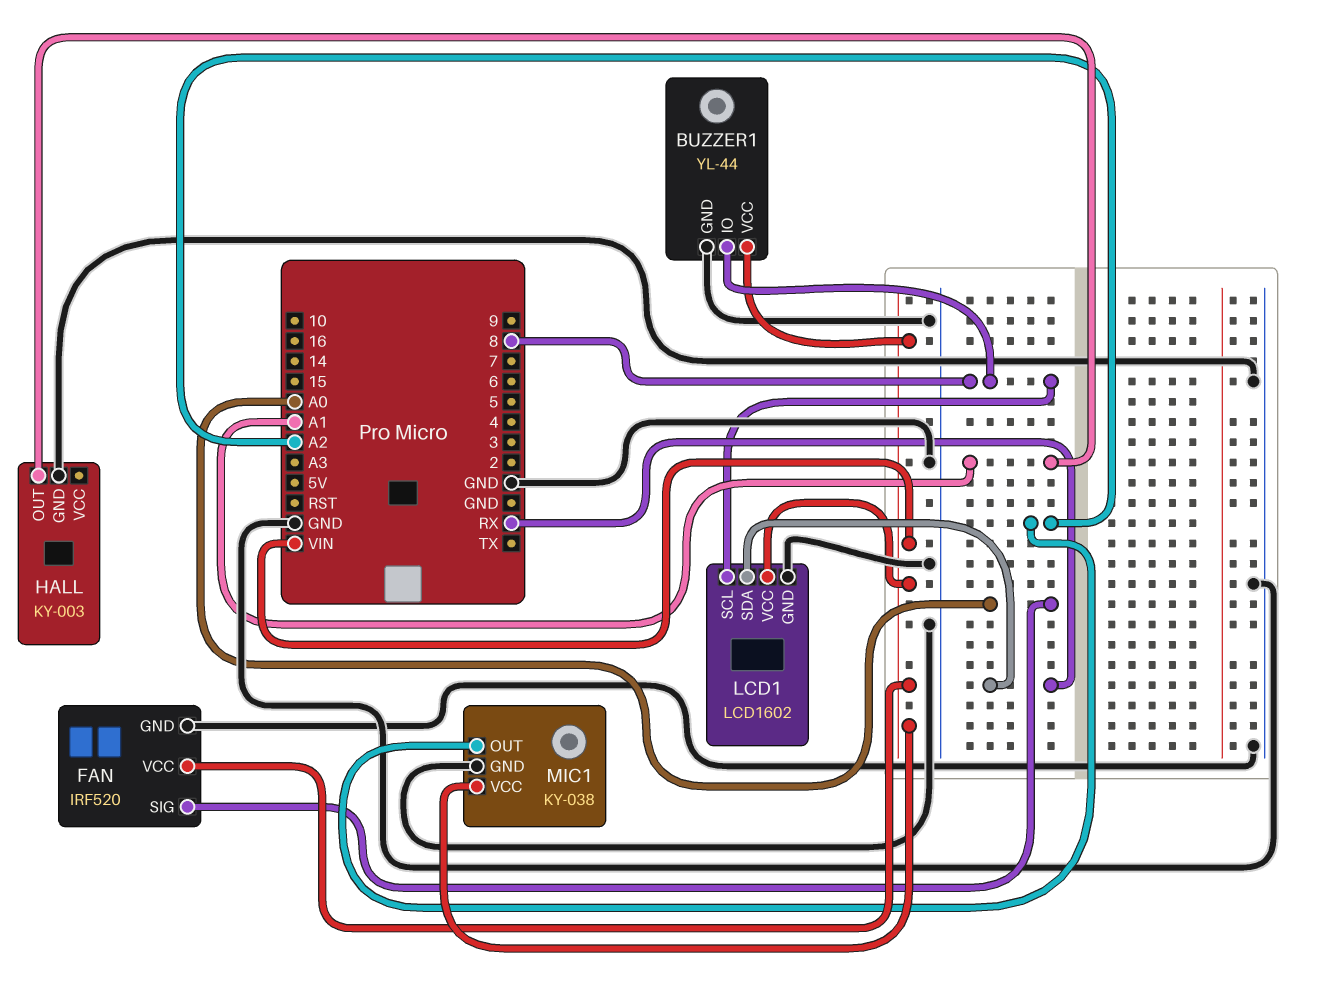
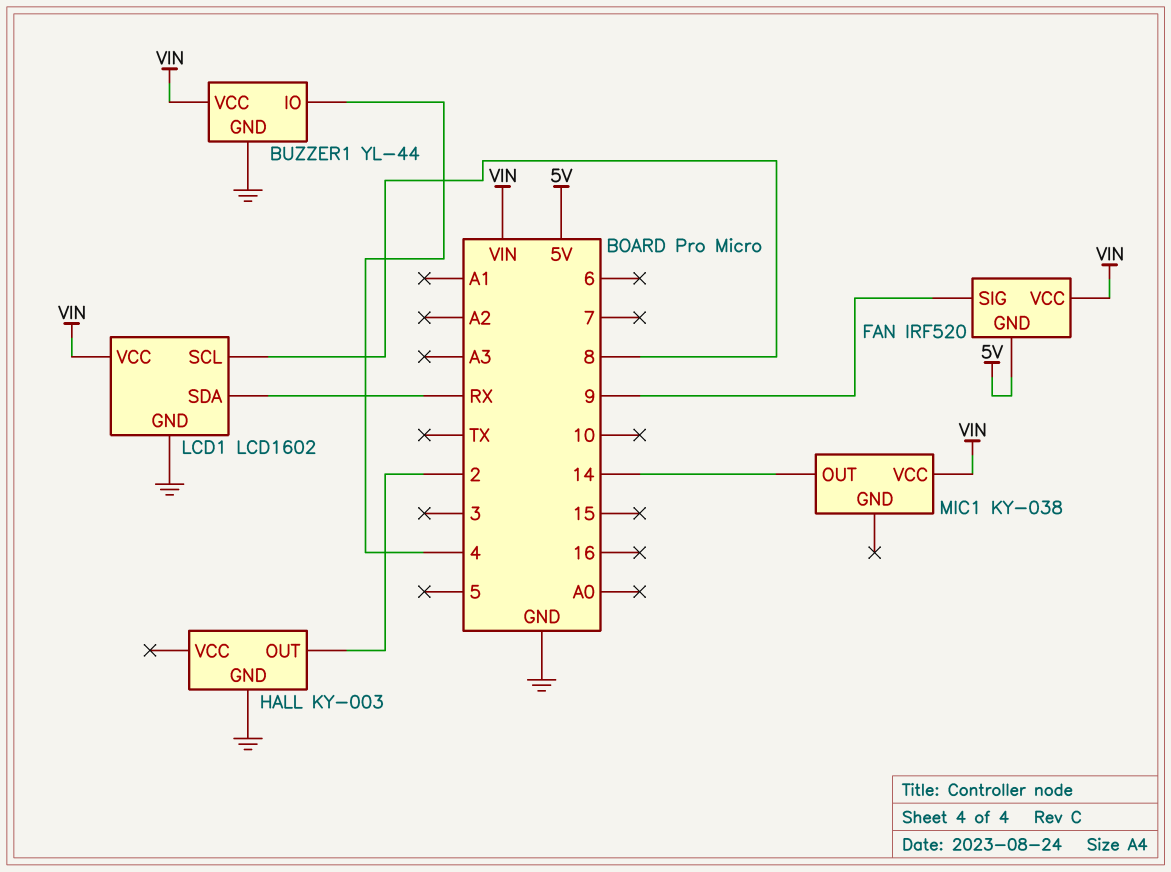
BUZZER1 pin IO: 8 -> 4
FAN pin GND: GND -> 5V
FAN pin SIG: A0 -> 9
HALL pin OUT: A1 -> 2
MIC1 pin GND: GND -> none
MIC1 pin OUT: A2 -> 14

